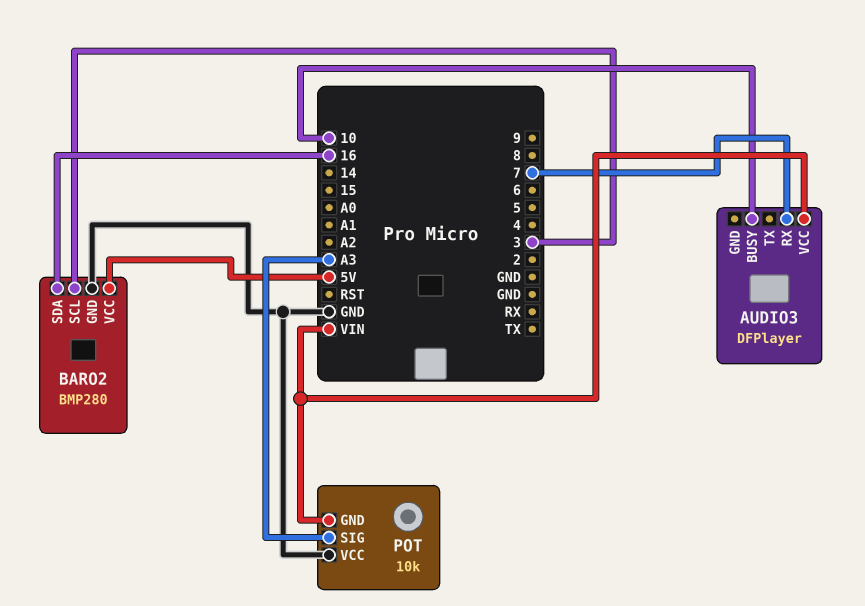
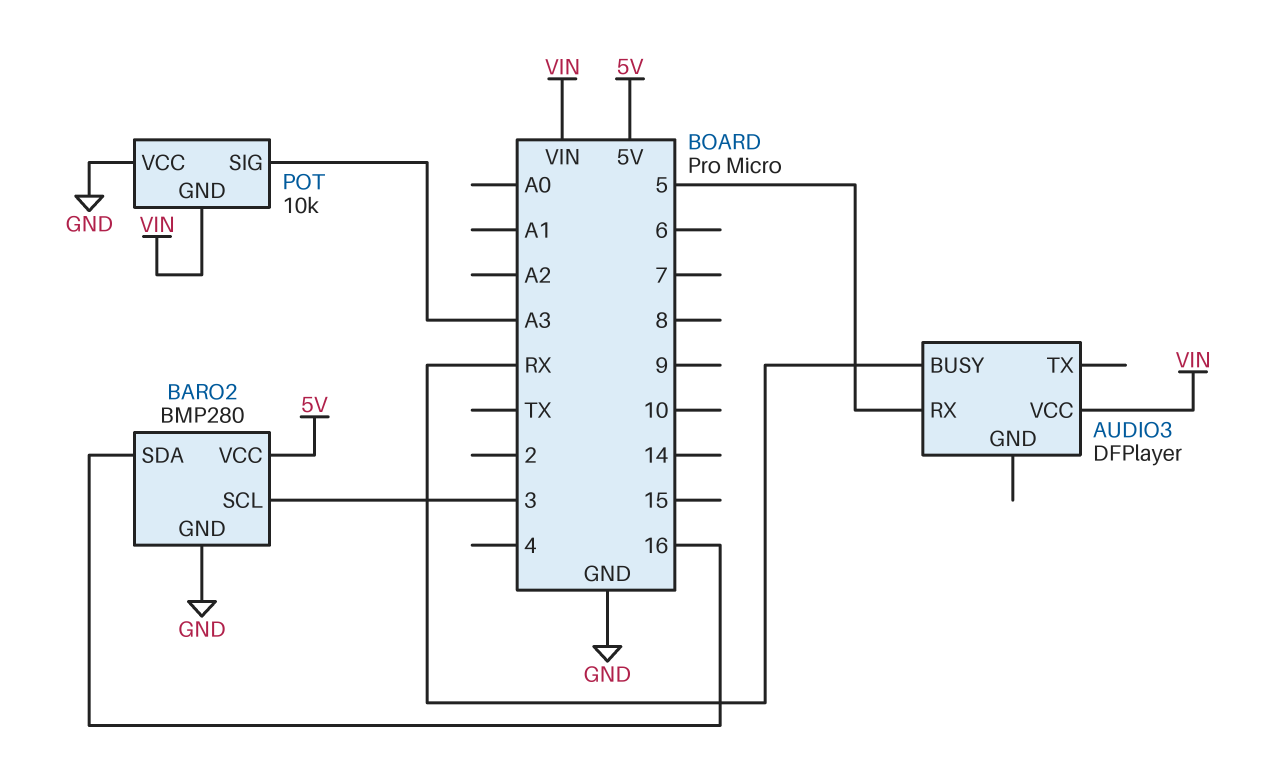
AUDIO3 pin BUSY: 10 -> RX
AUDIO3 pin RX: 7 -> 5

